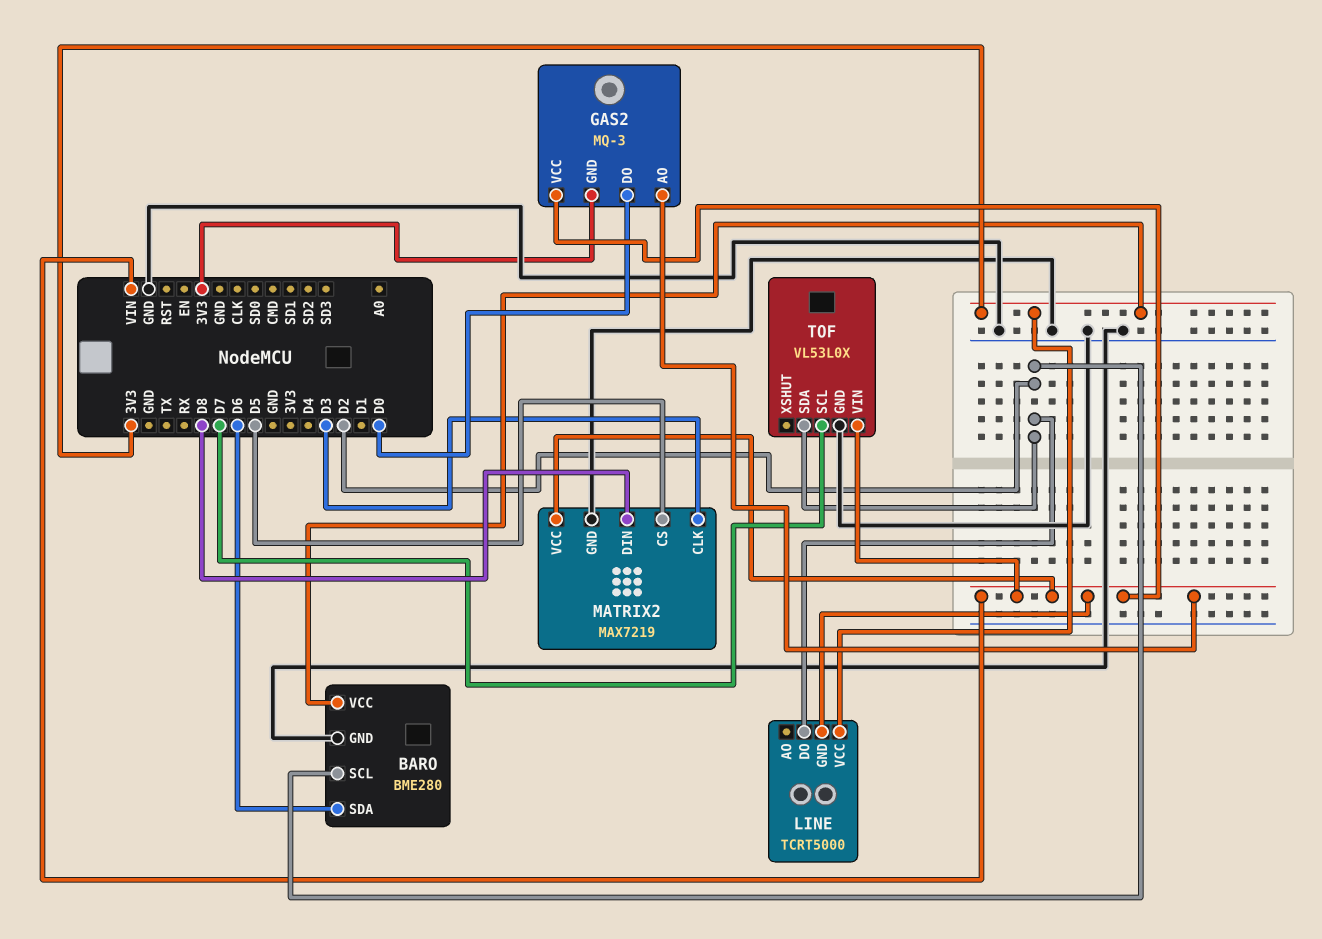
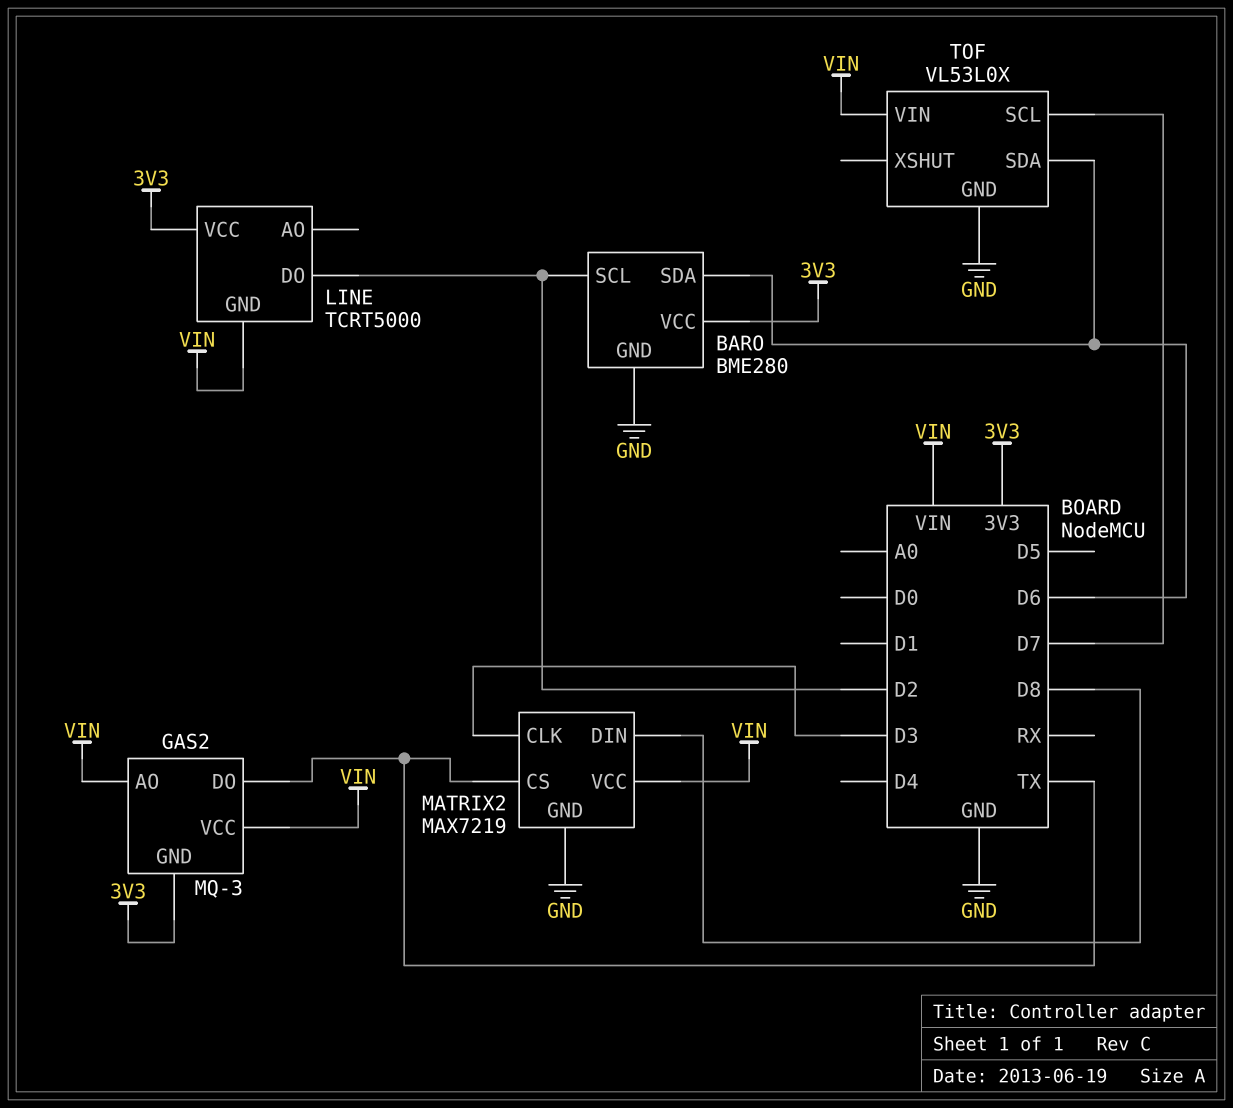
GAS2 pin DO: D0 -> TX
MATRIX2 pin CS: D5 -> TX
TOF pin SDA: D2 -> D6

